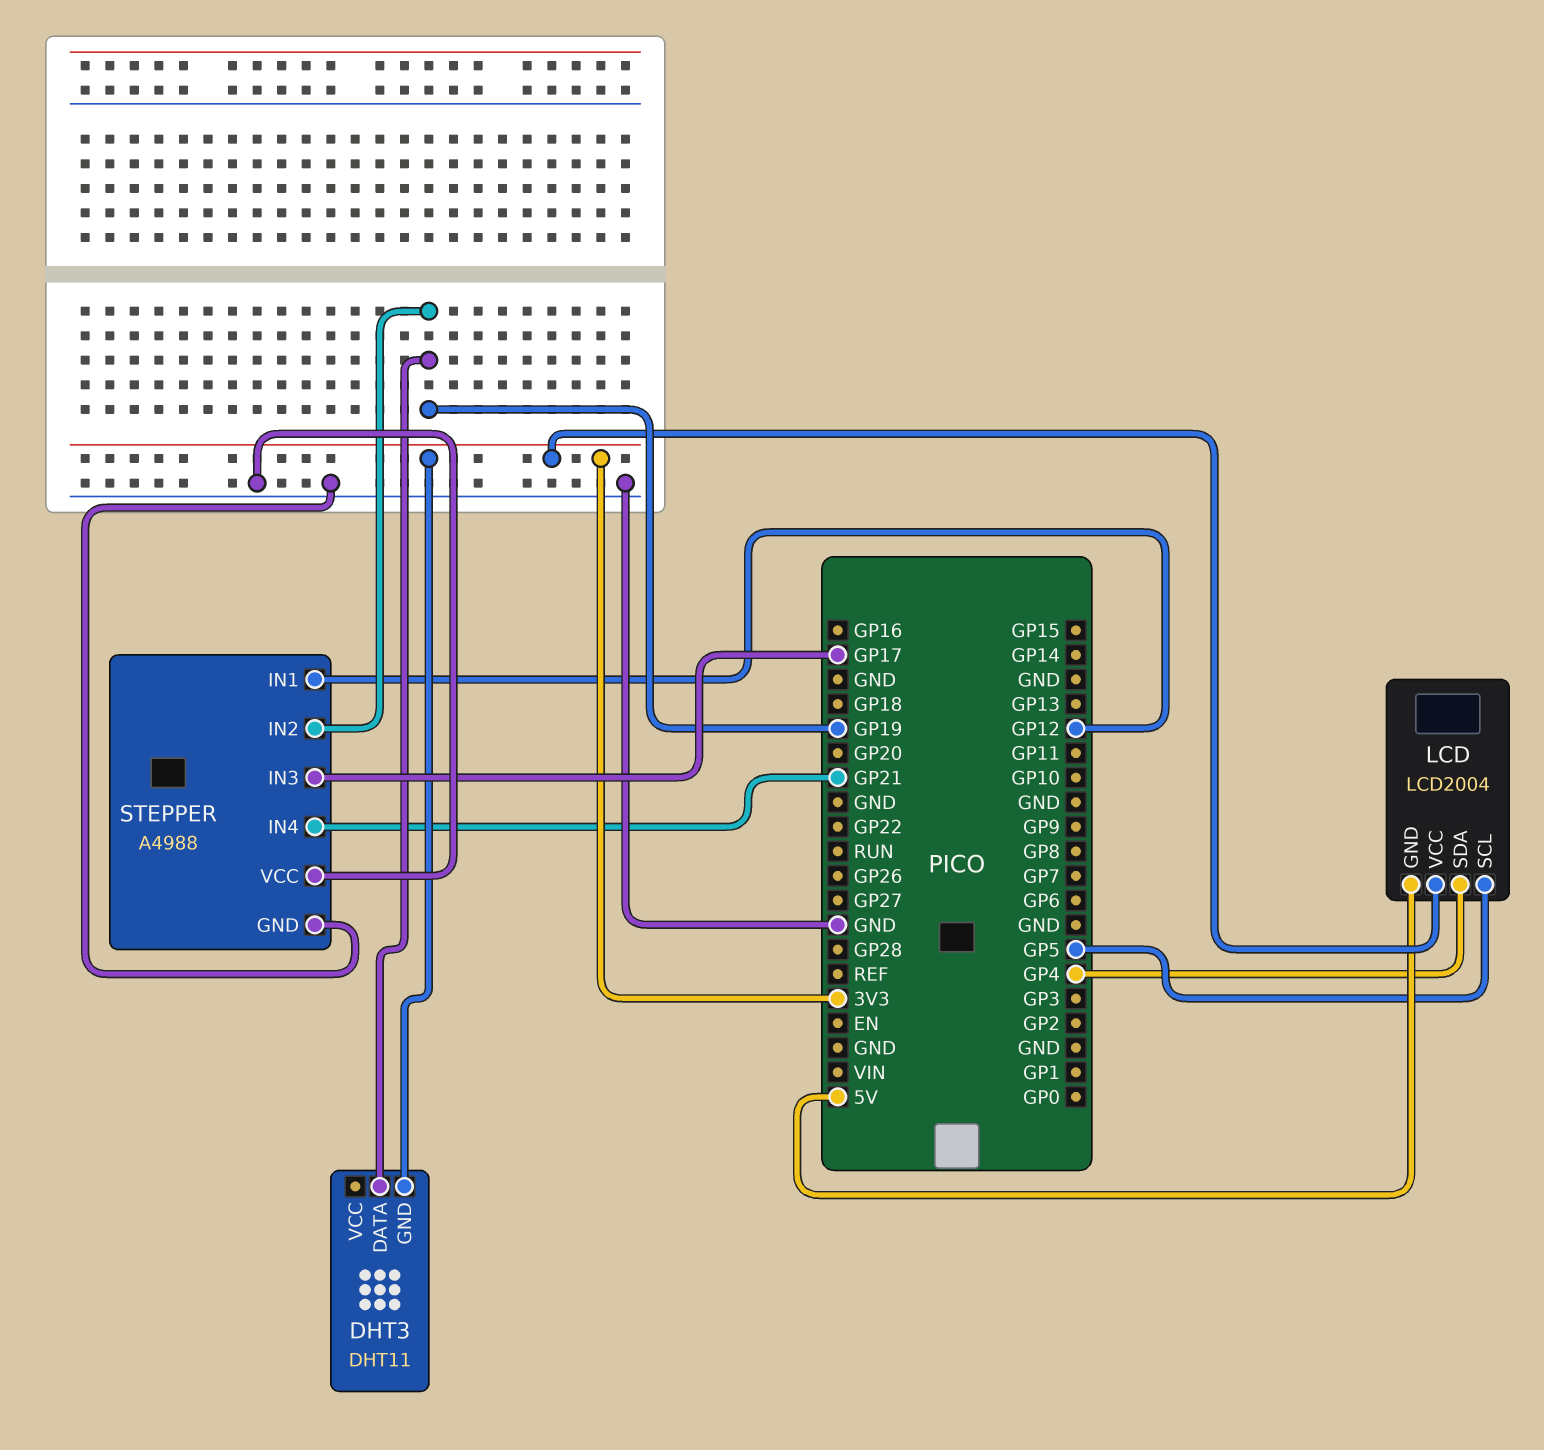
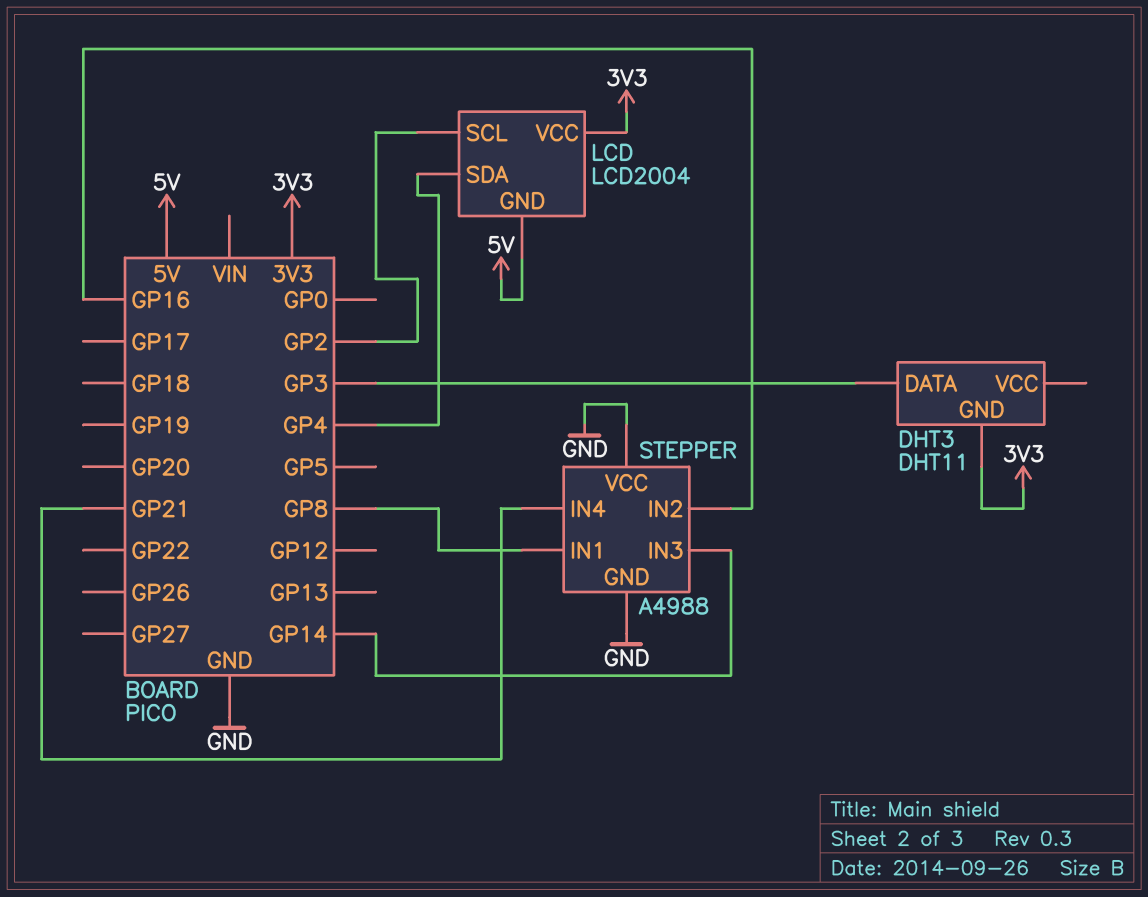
DHT3 pin DATA: GP19 -> GP3
LCD pin SCL: GP5 -> GP2
STEPPER pin IN1: GP12 -> GP8
STEPPER pin IN2: GP19 -> GP16
STEPPER pin IN3: GP17 -> GP14

